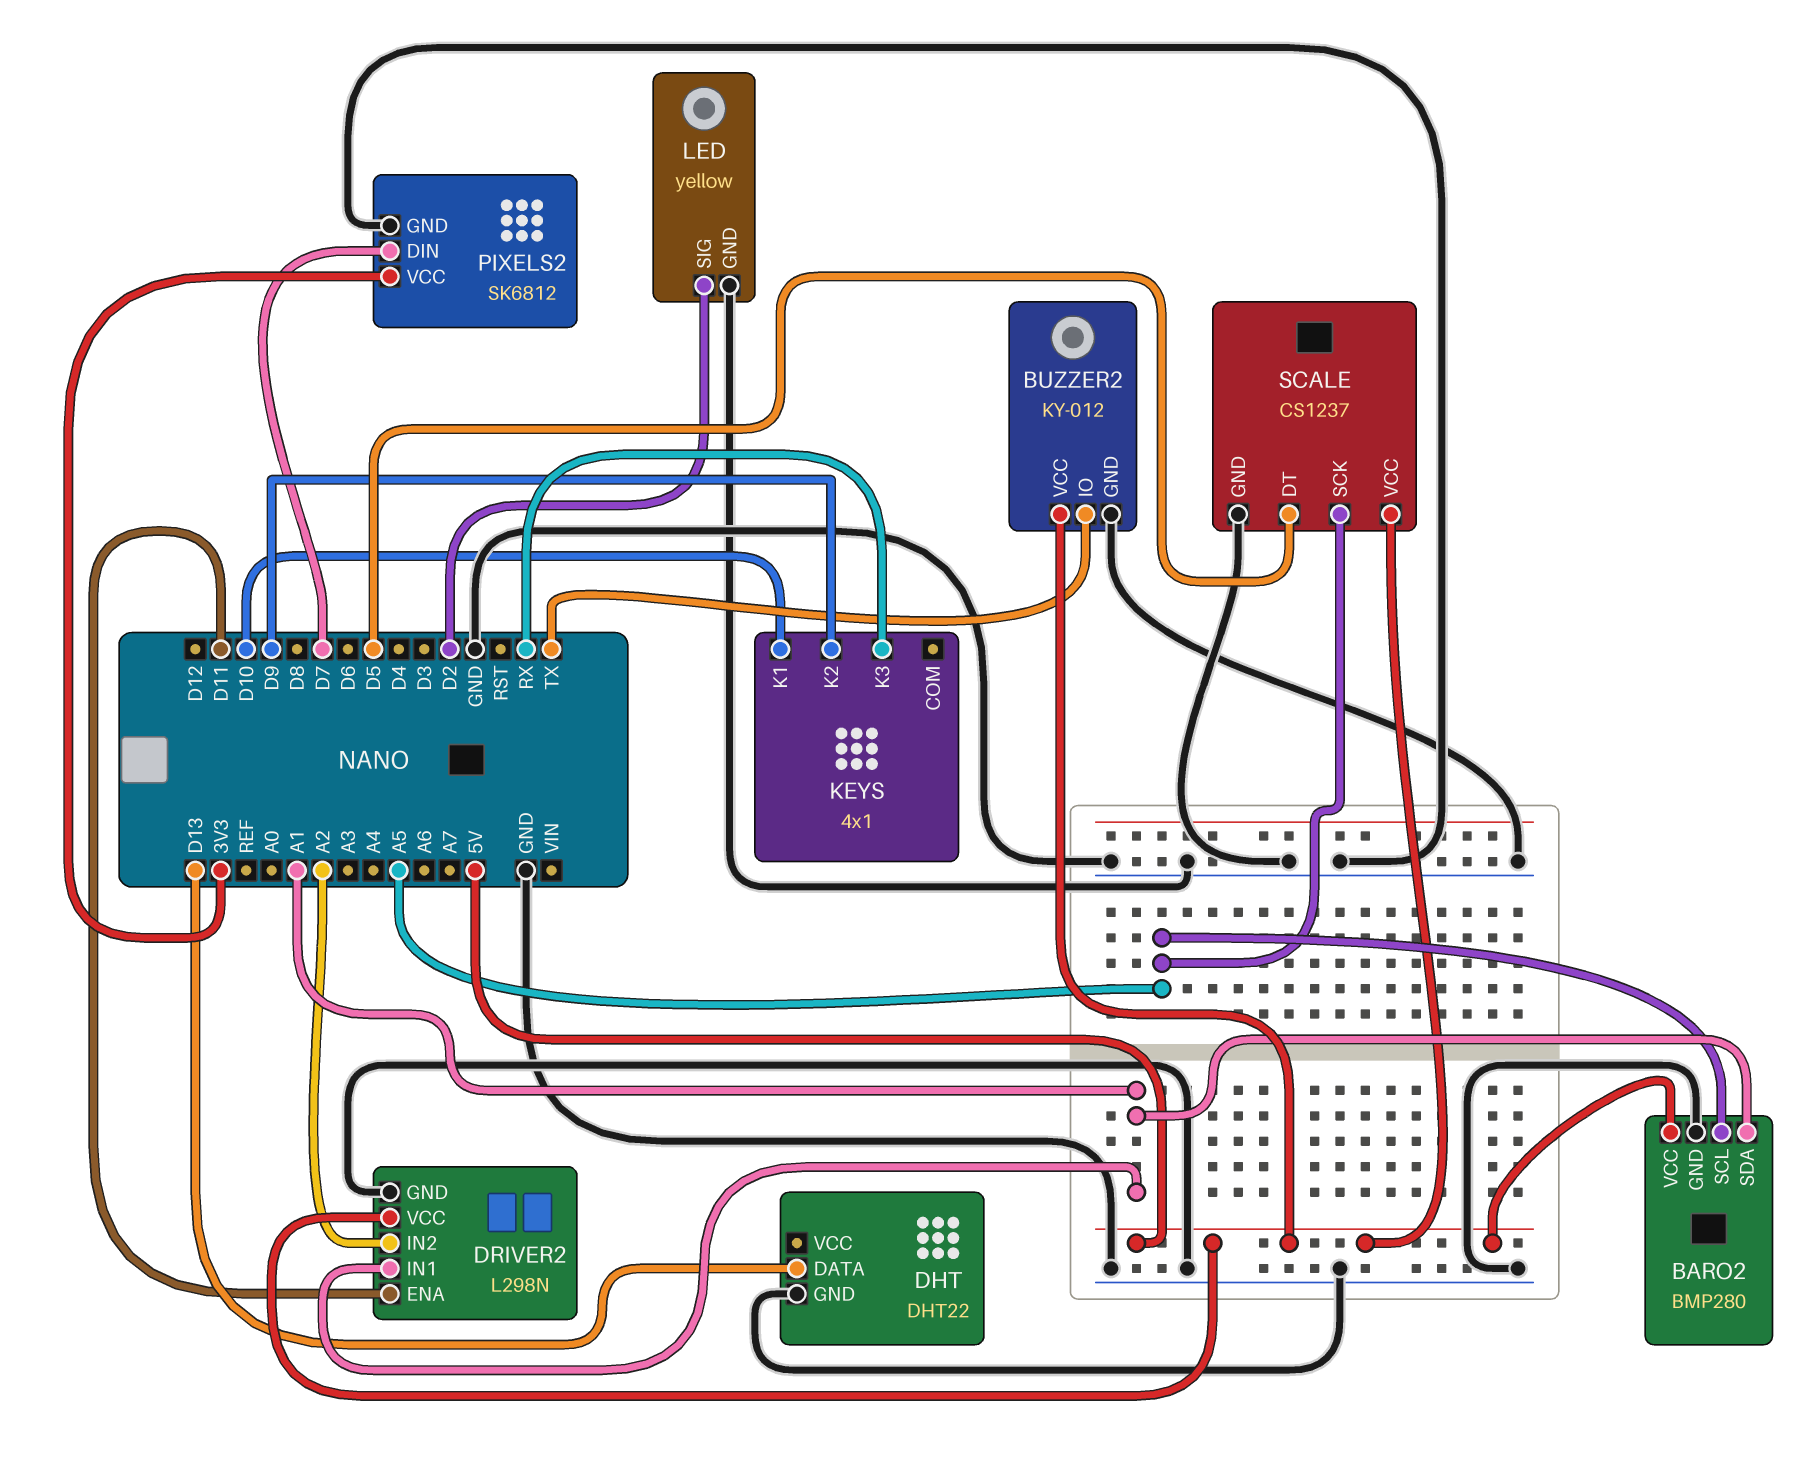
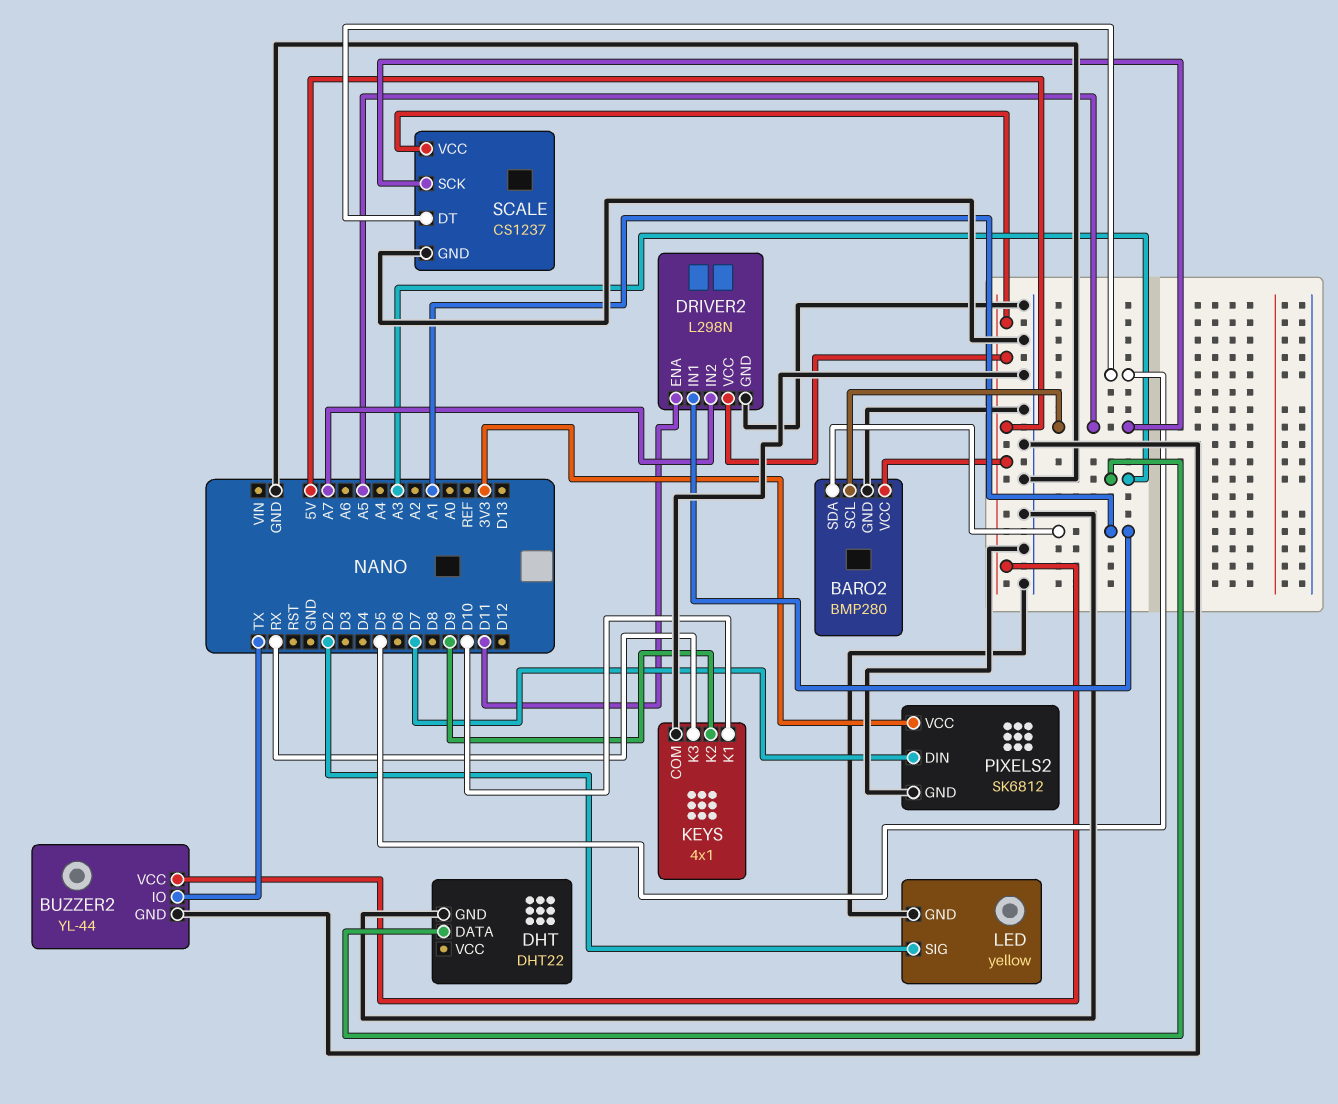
BUZZER2: KY-012 -> YL-44
DHT pin DATA: D13 -> A3
DRIVER2 pin IN2: A2 -> A7
KEYS pin COM: none -> GND

